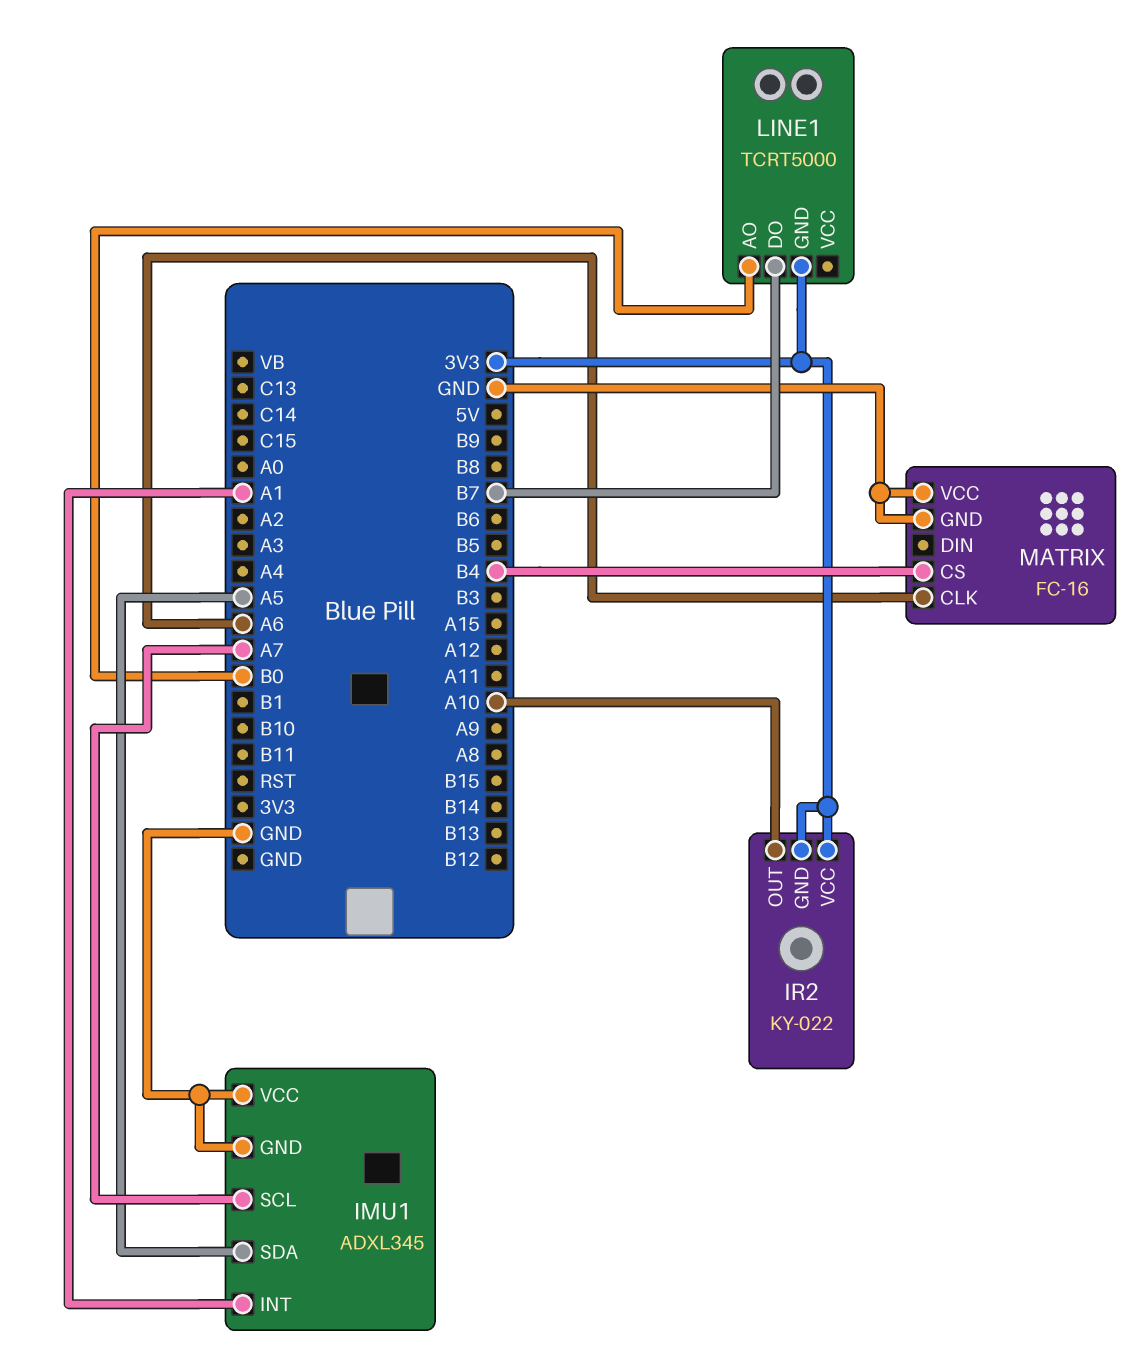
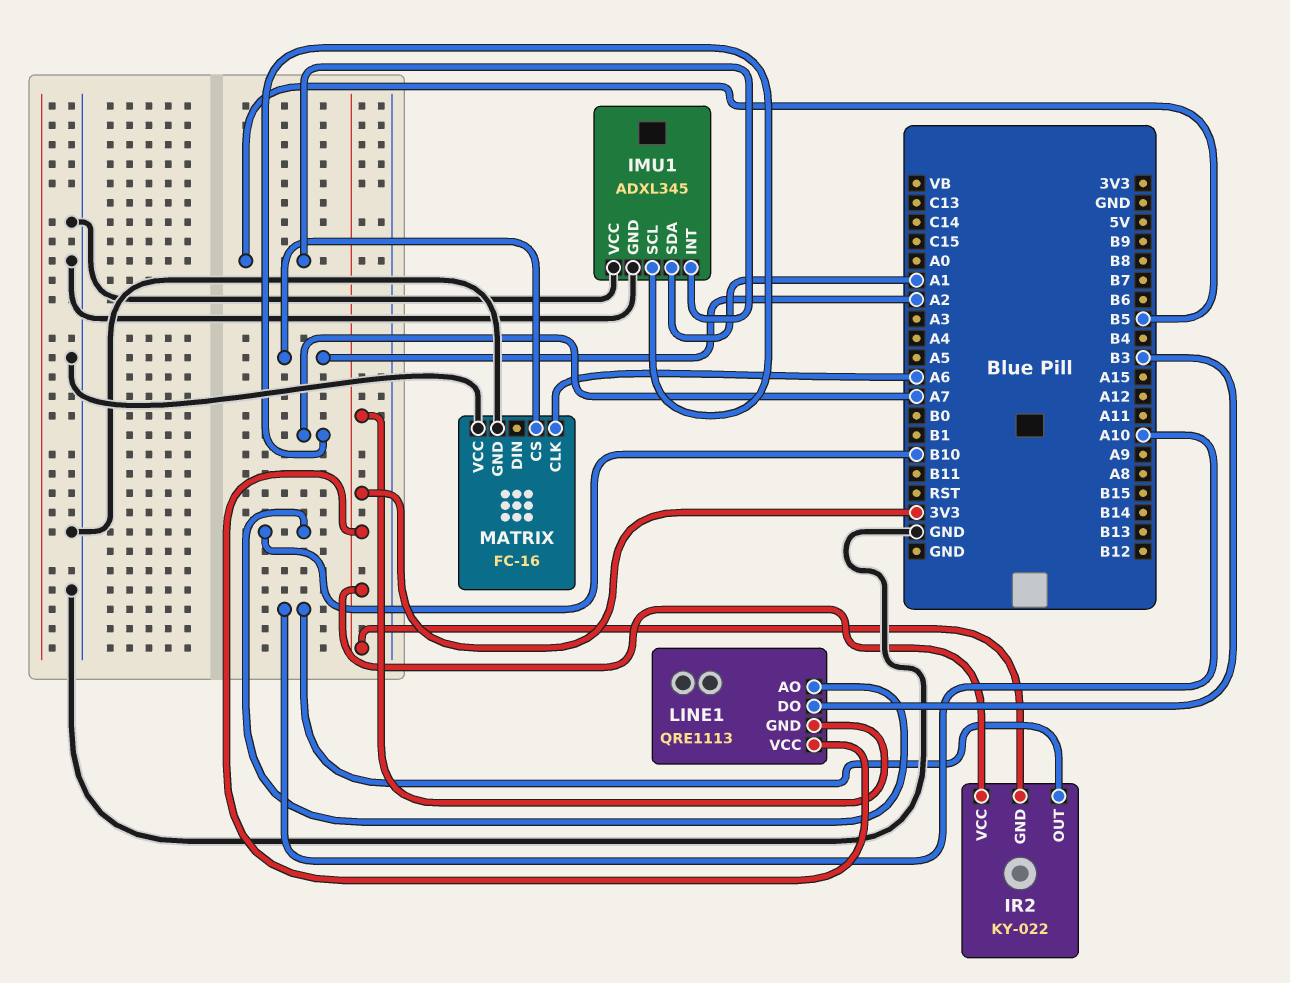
IMU1 pin INT: A1 -> B5
IMU1 pin SDA: A5 -> A1
LINE1: TCRT5000 -> QRE1113
LINE1 pin AO: B0 -> B10
LINE1 pin DO: B7 -> B3
LINE1 pin VCC: none -> 3V3
MATRIX pin CS: B4 -> A2

